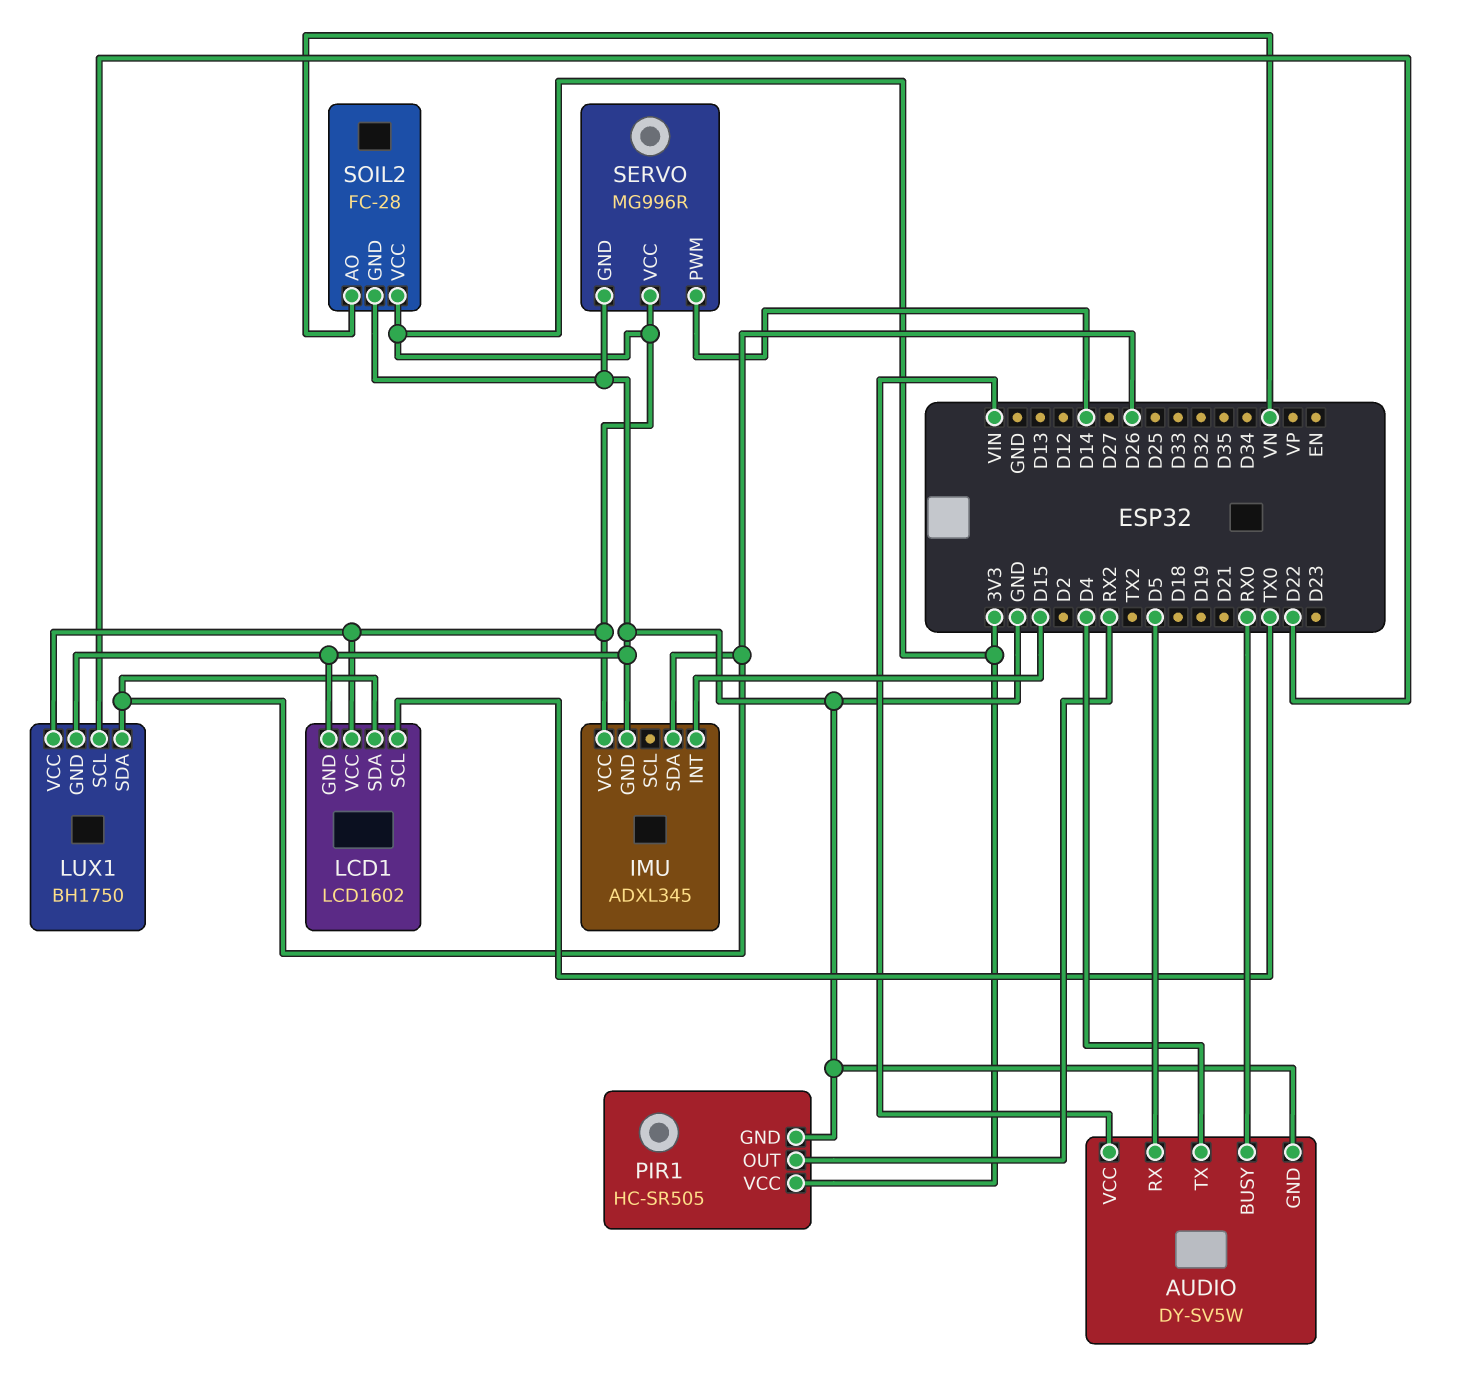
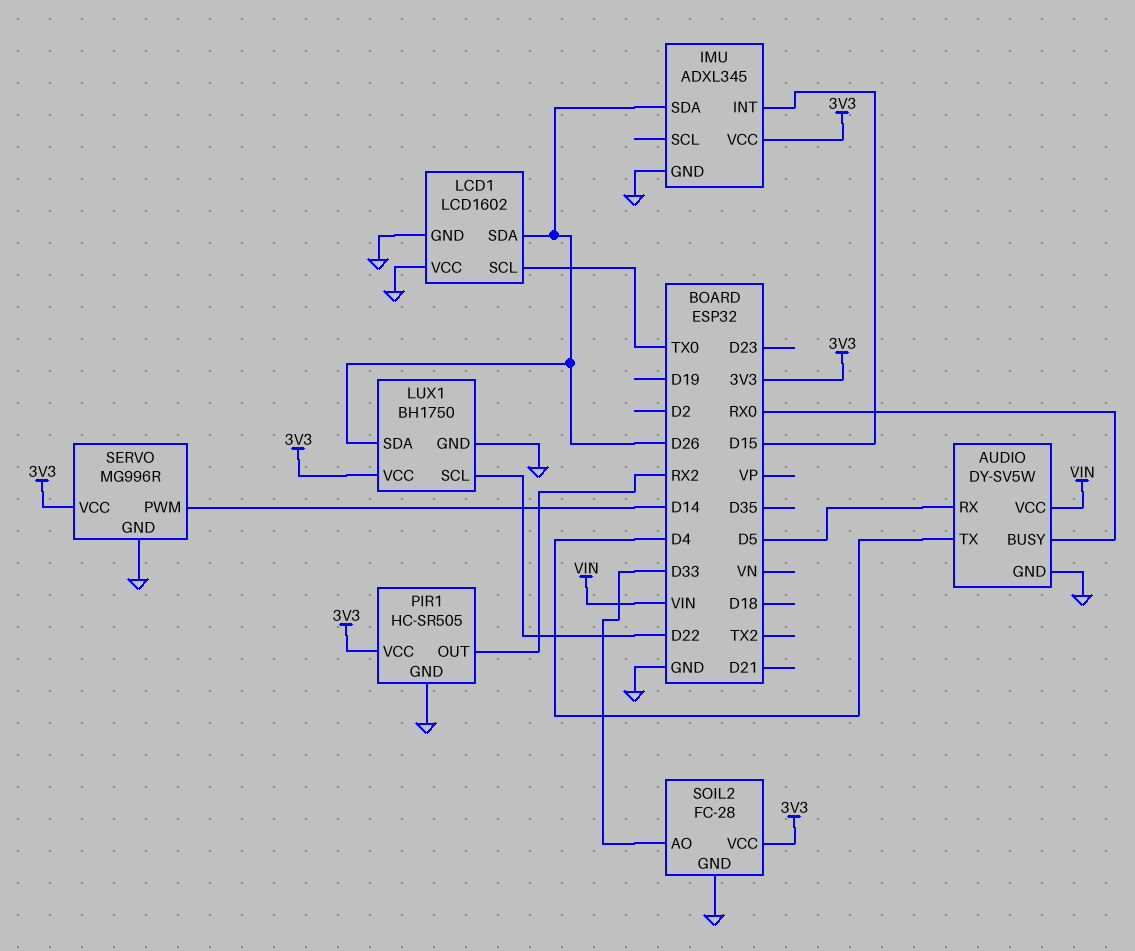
LCD1 pin VCC: 3V3 -> GND
SOIL2 pin AO: VN -> D33

